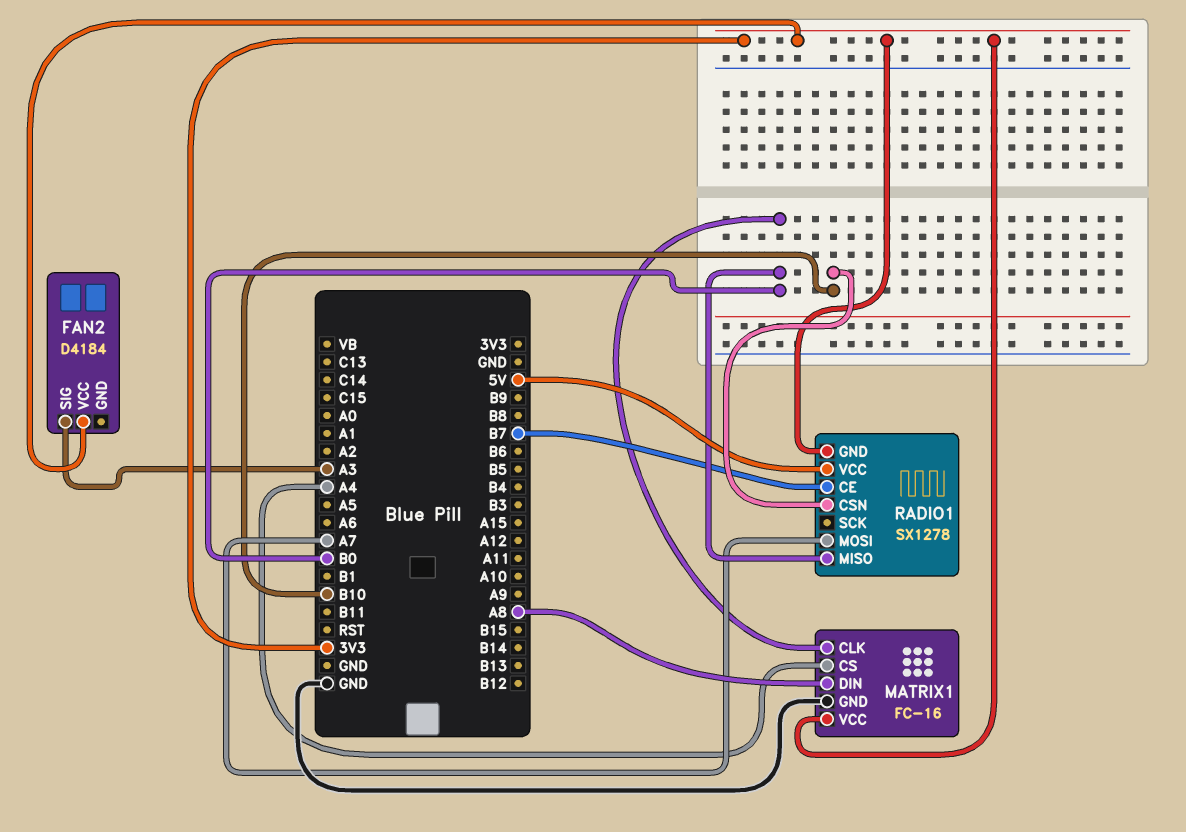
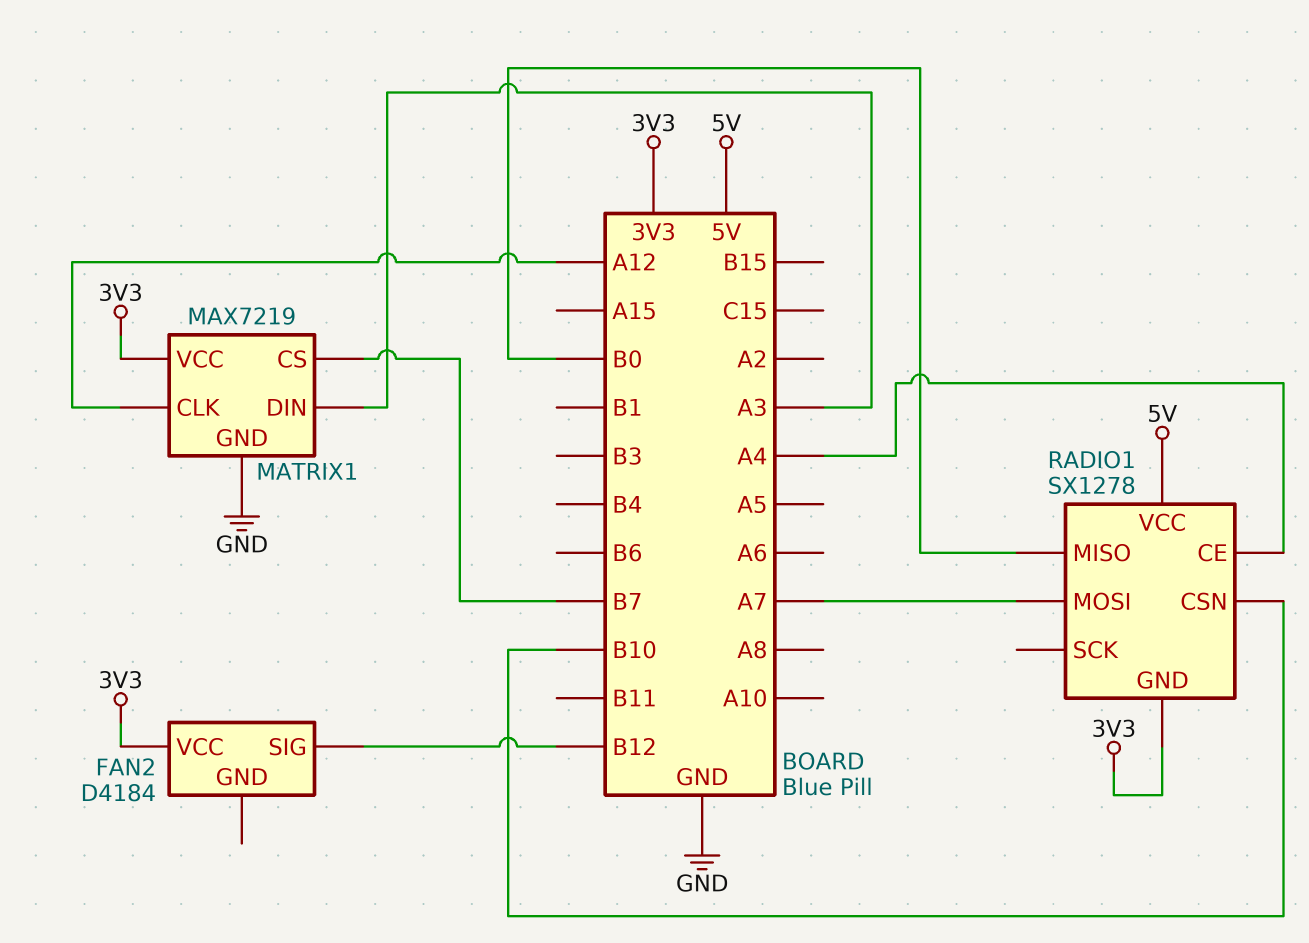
FAN2 pin SIG: A3 -> B12
MATRIX1: FC-16 -> MAX7219
MATRIX1 pin CLK: B0 -> A12
MATRIX1 pin CS: A4 -> B7
MATRIX1 pin DIN: A8 -> A3
RADIO1 pin CE: B7 -> A4

